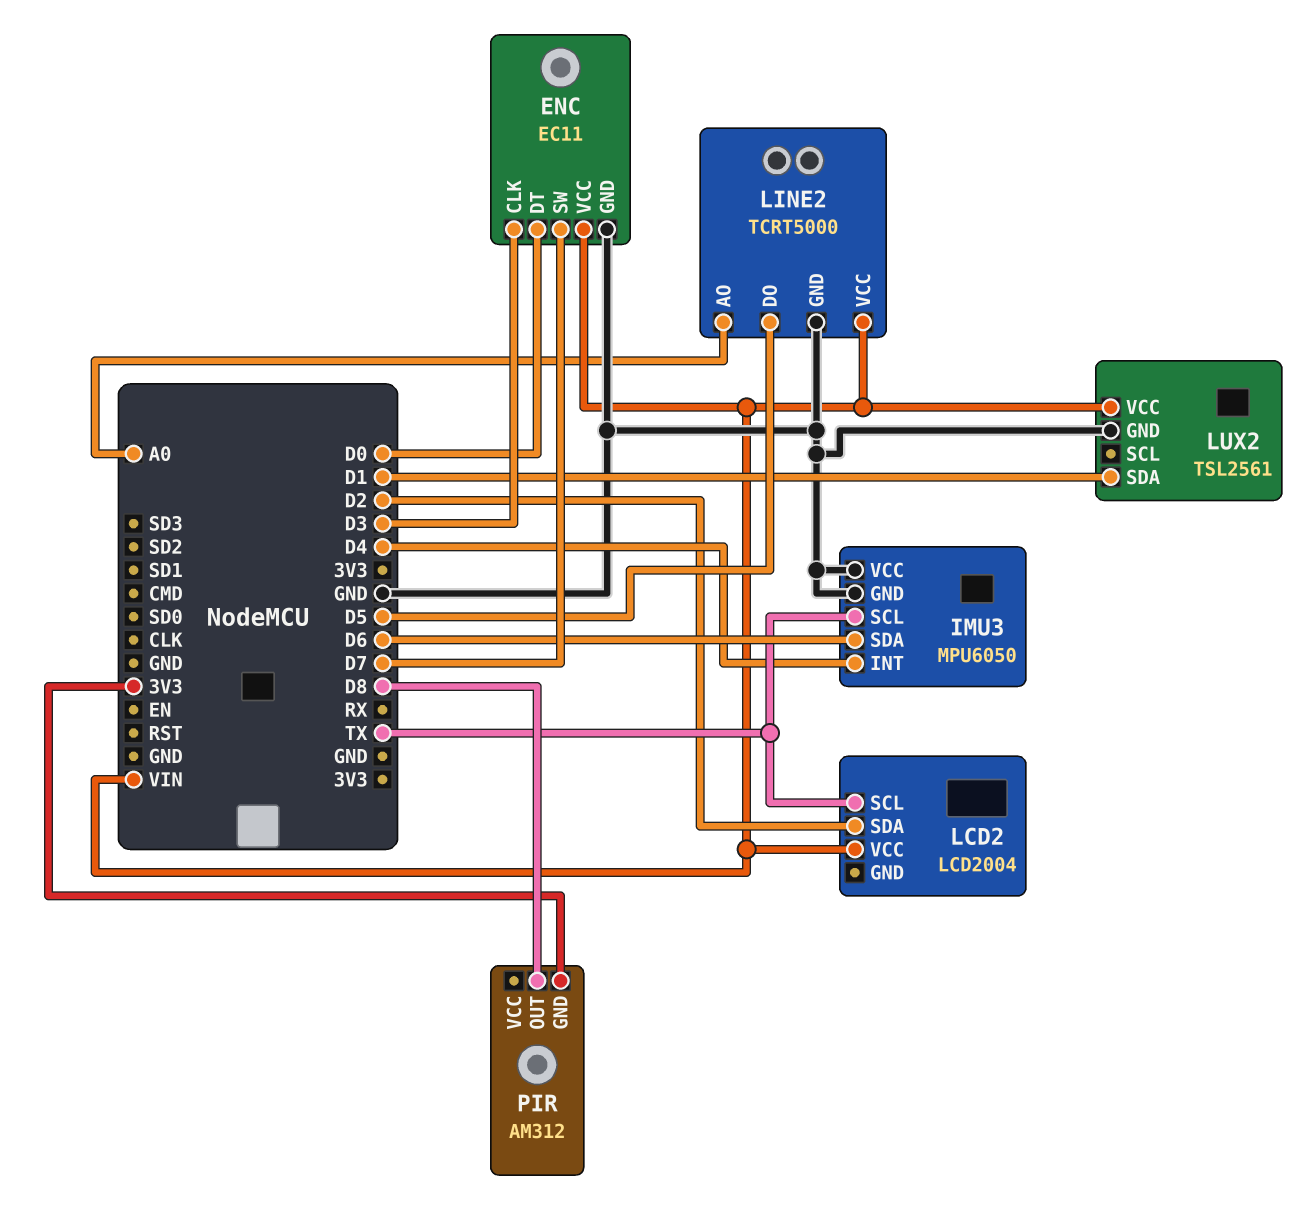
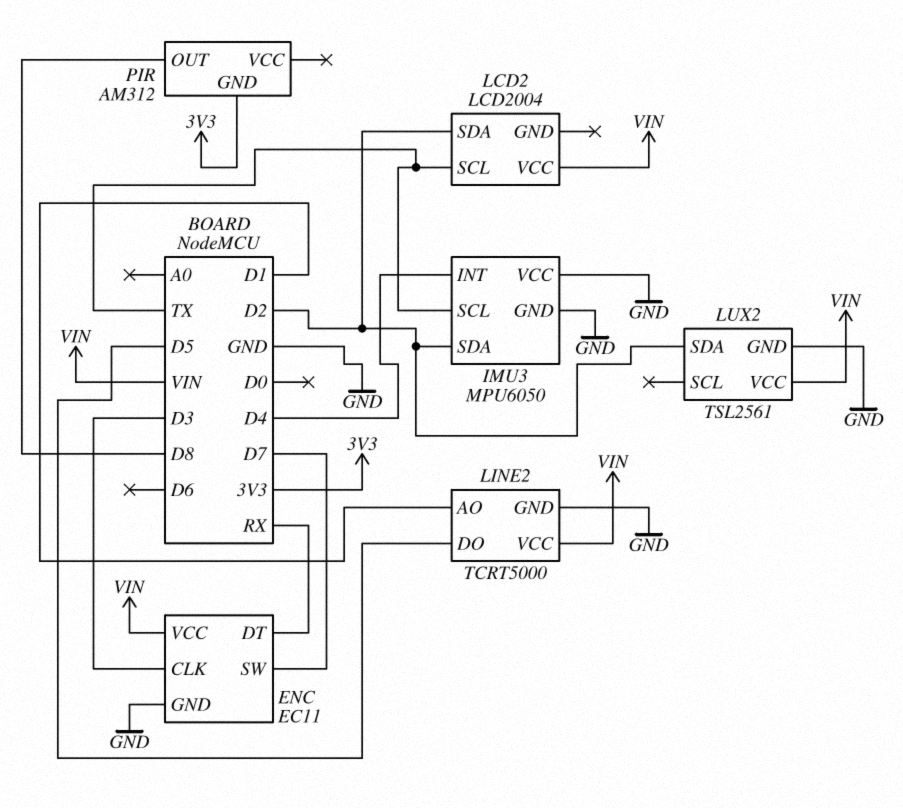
ENC pin DT: D0 -> RX
IMU3 pin SDA: D6 -> D2
LINE2 pin AO: A0 -> D1
LUX2 pin SDA: D1 -> D2

